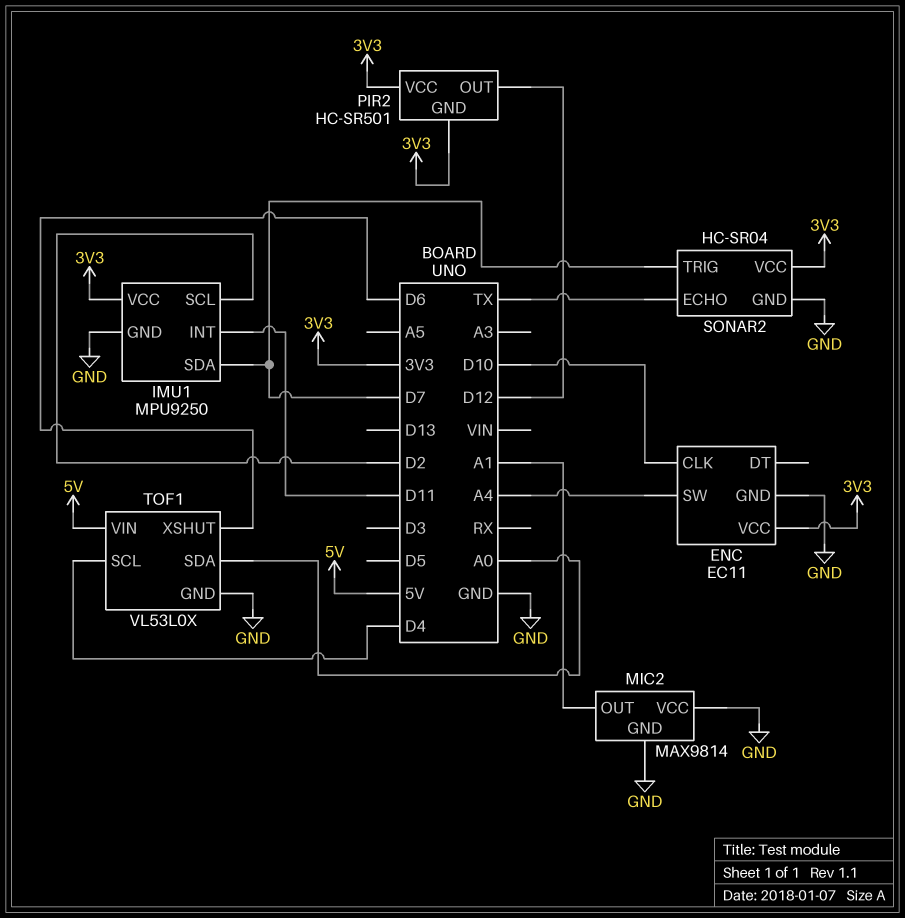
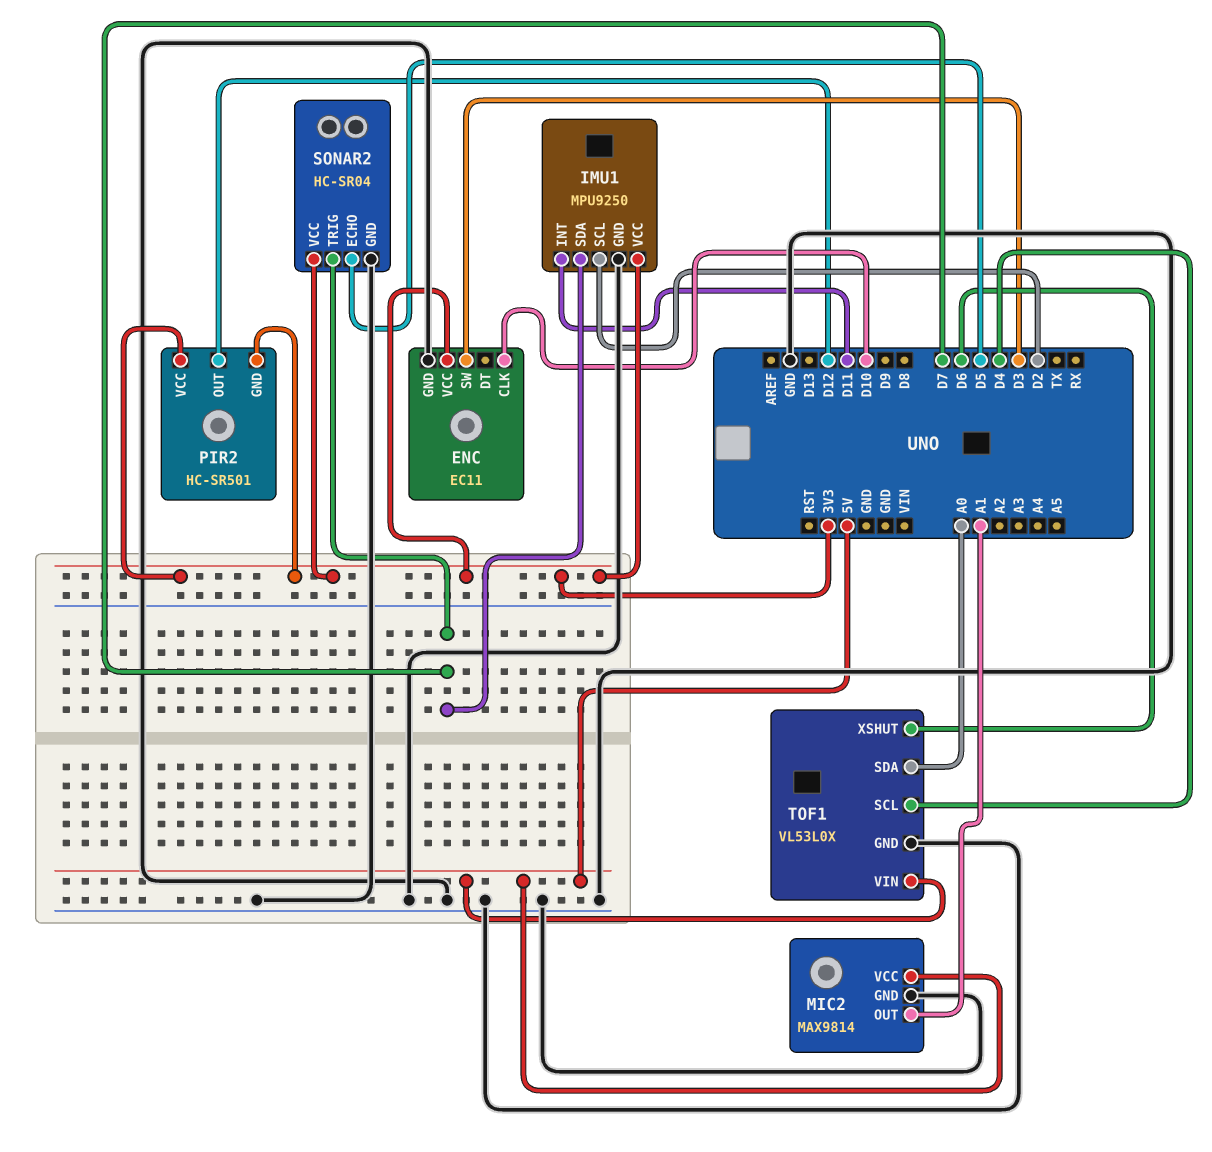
ENC pin SW: A4 -> D3
MIC2 pin VCC: GND -> 5V
SONAR2 pin ECHO: TX -> D5

